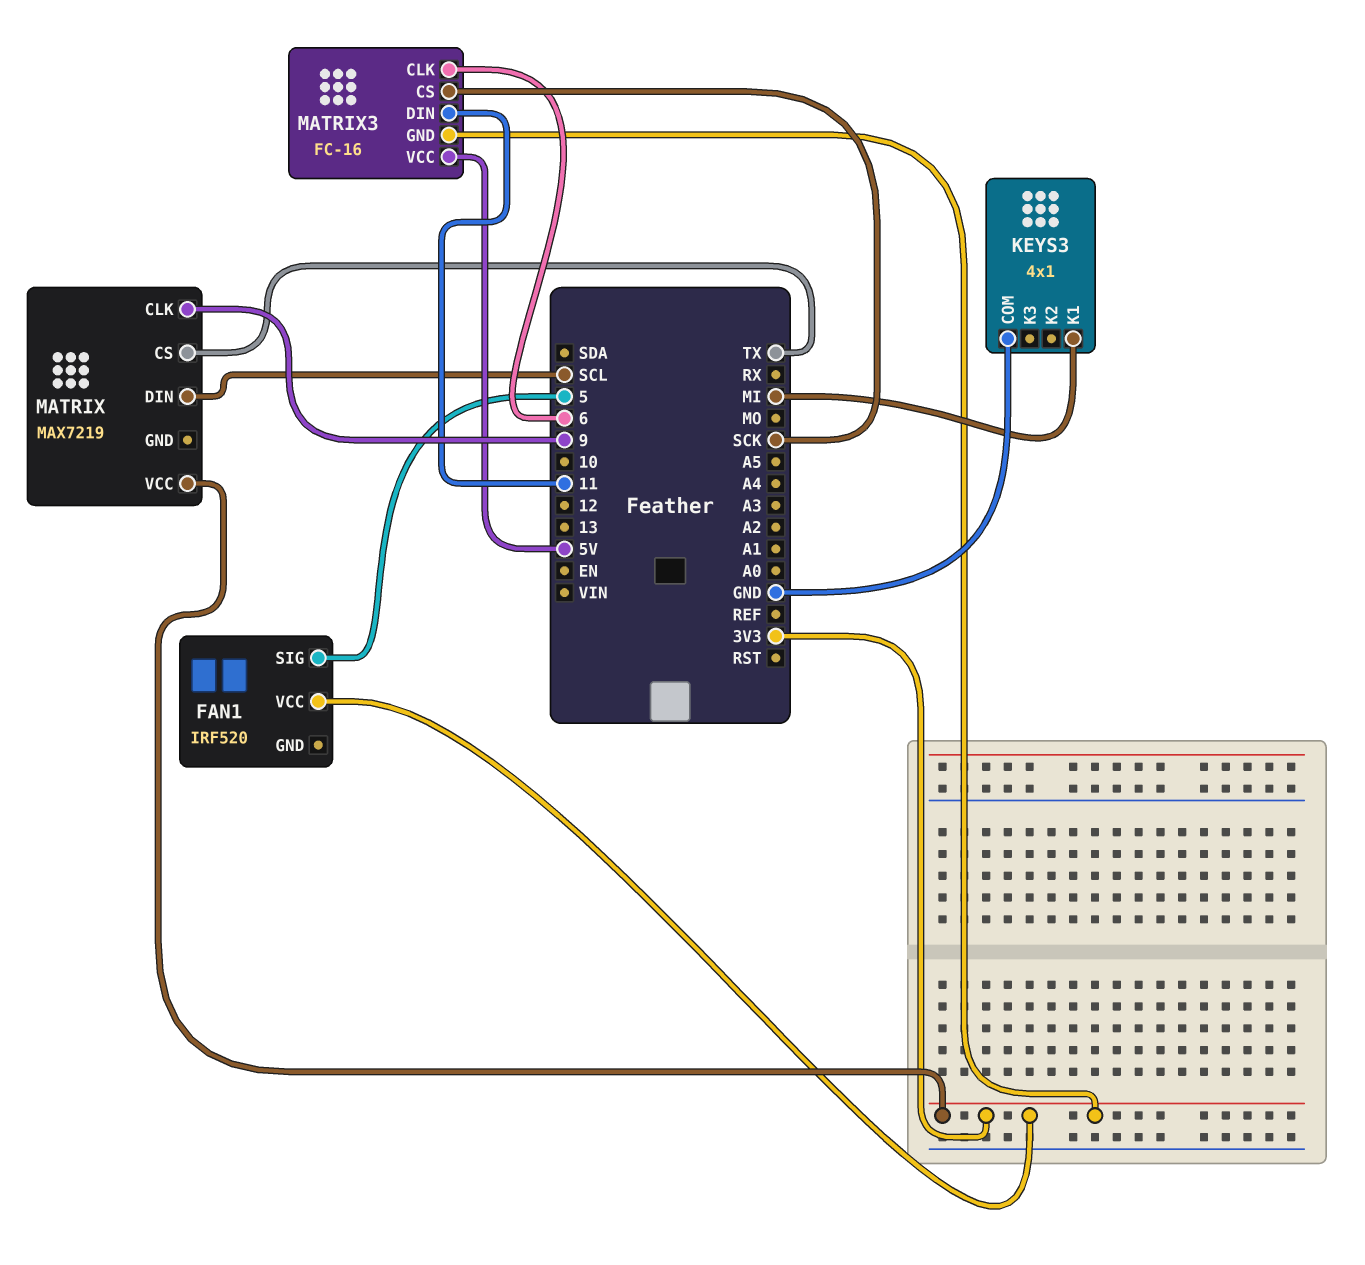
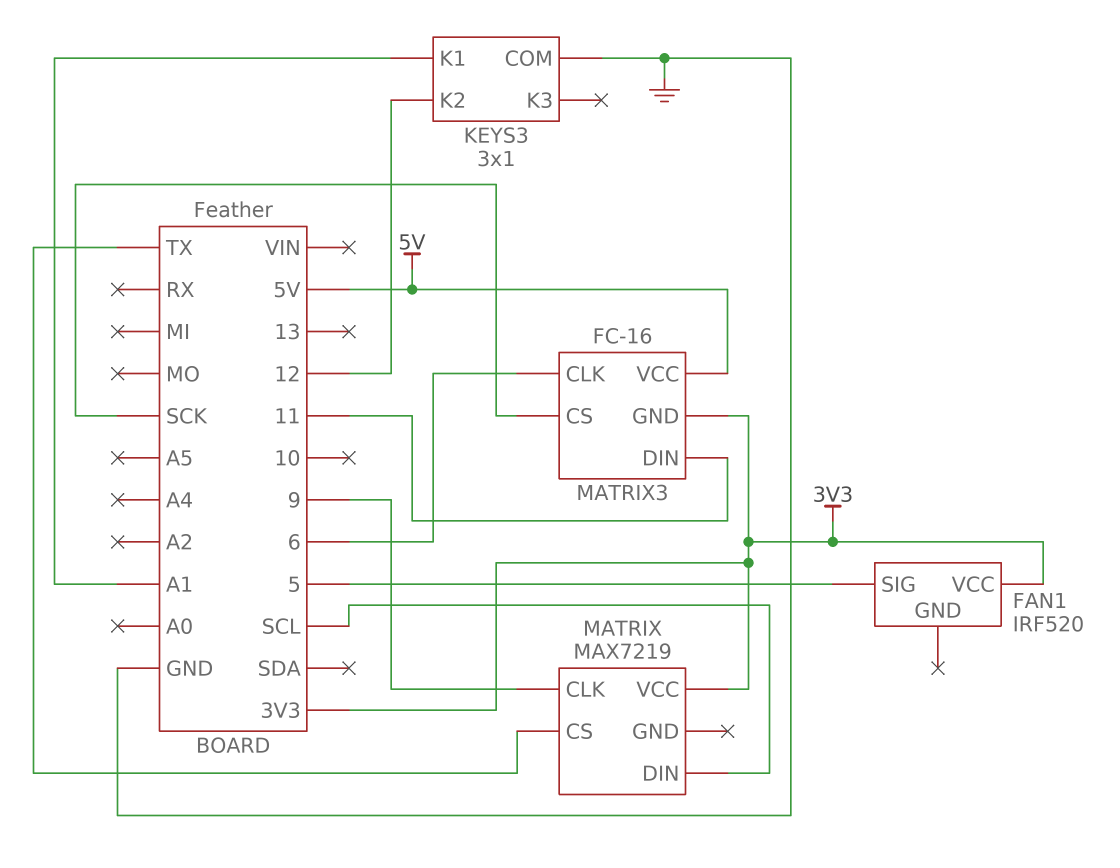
KEYS3: 4x1 -> 3x1
KEYS3 pin K1: MI -> A1
KEYS3 pin K2: none -> 12

